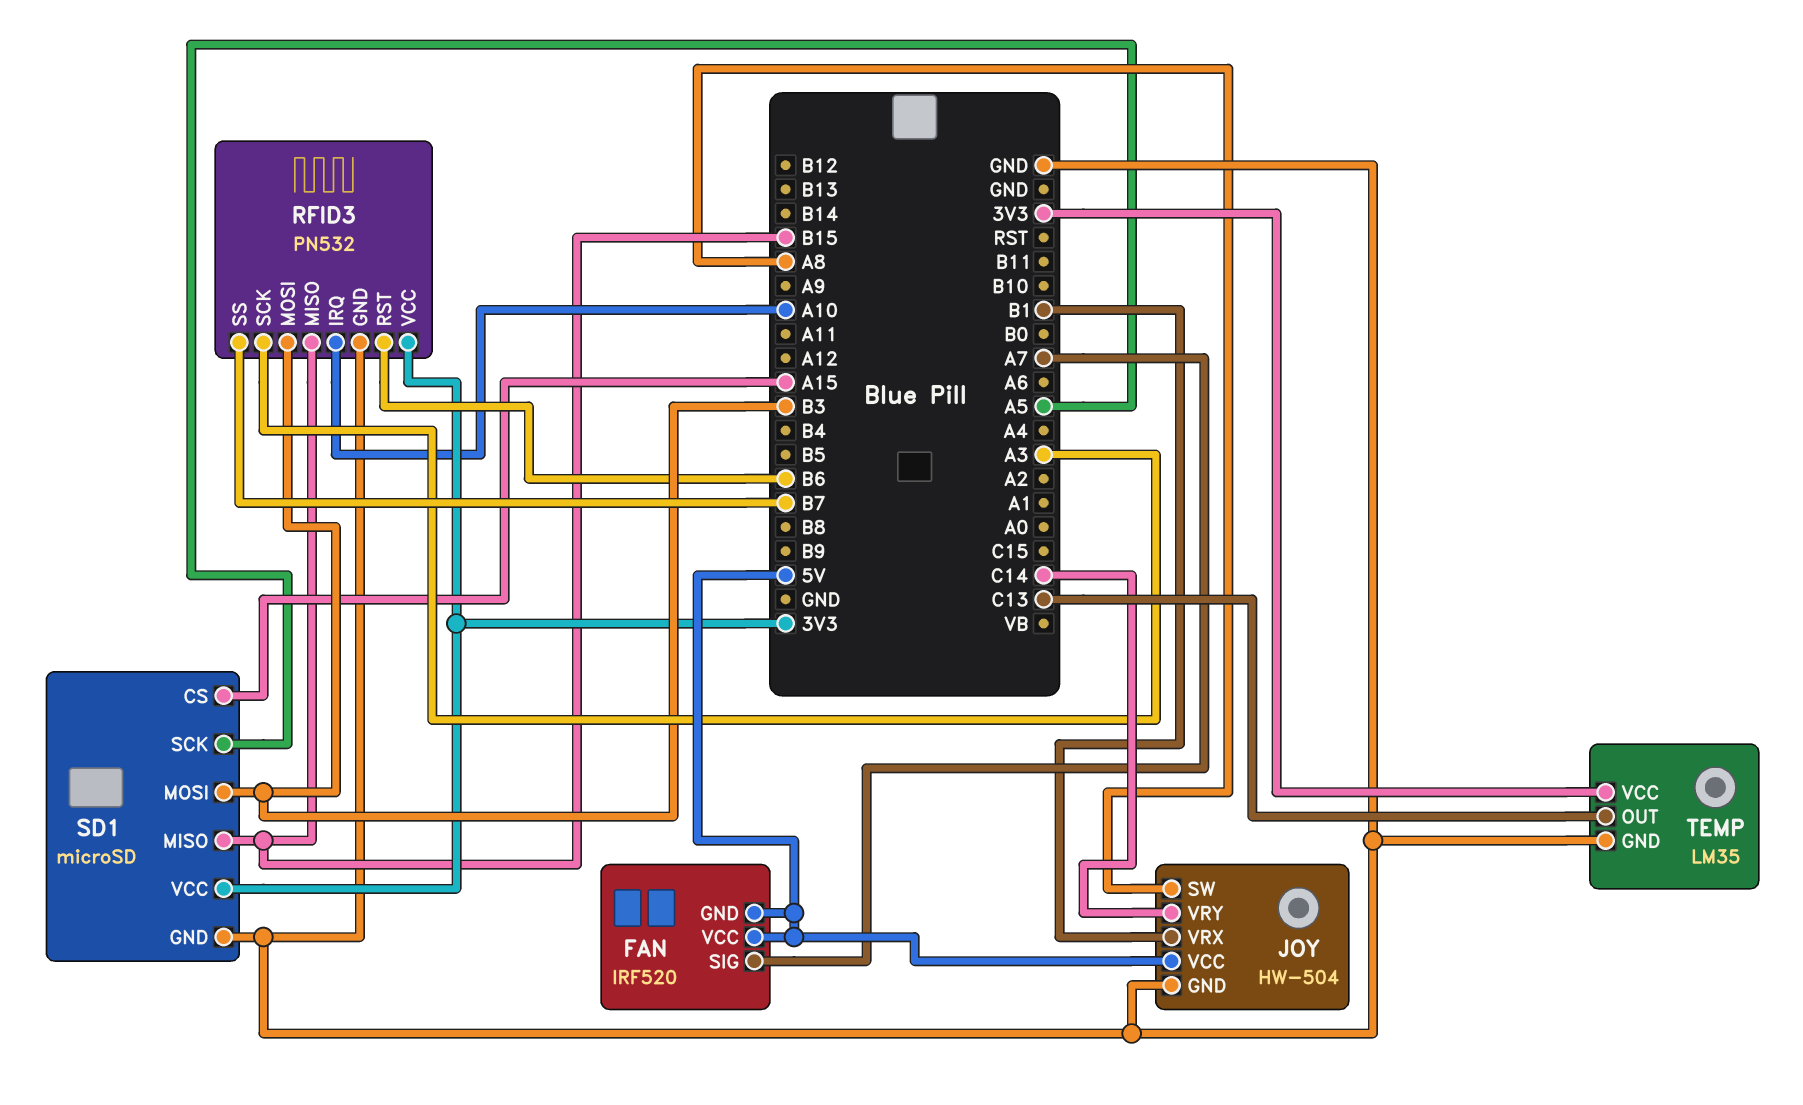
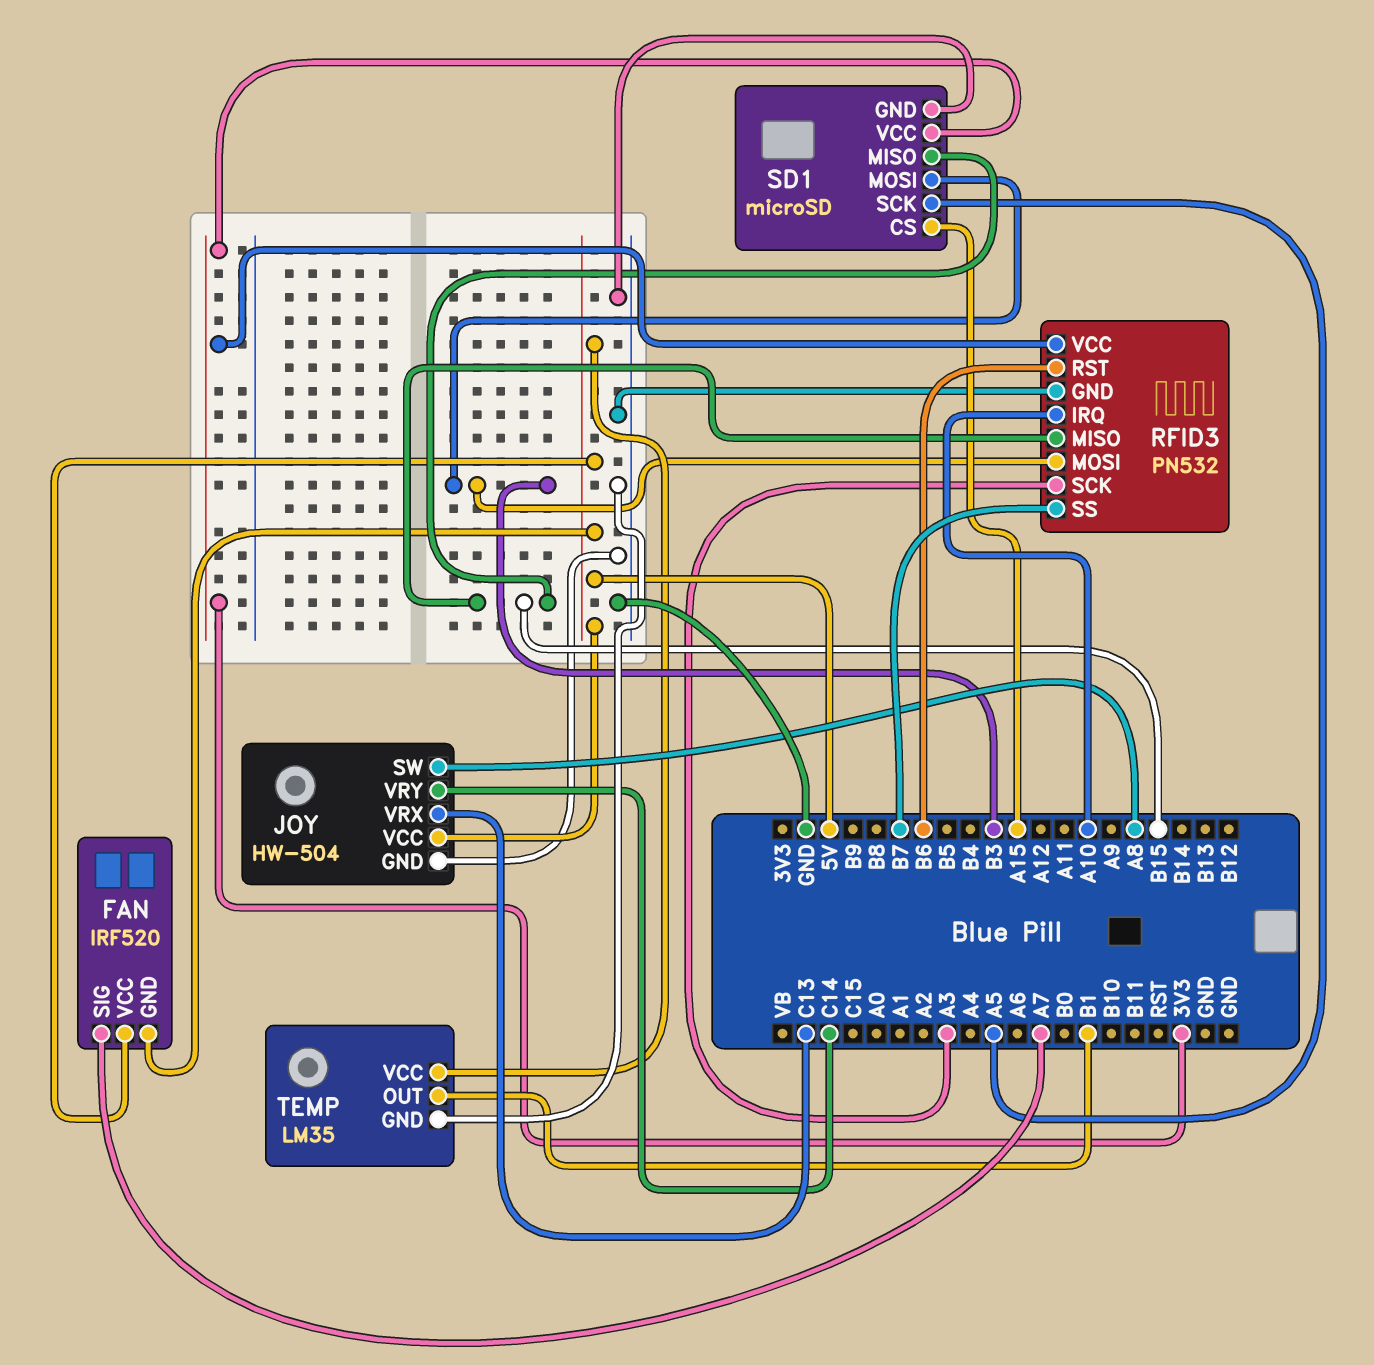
JOY pin VRX: B1 -> C13
TEMP pin OUT: C13 -> B1
TEMP pin VCC: 3V3 -> 5V

